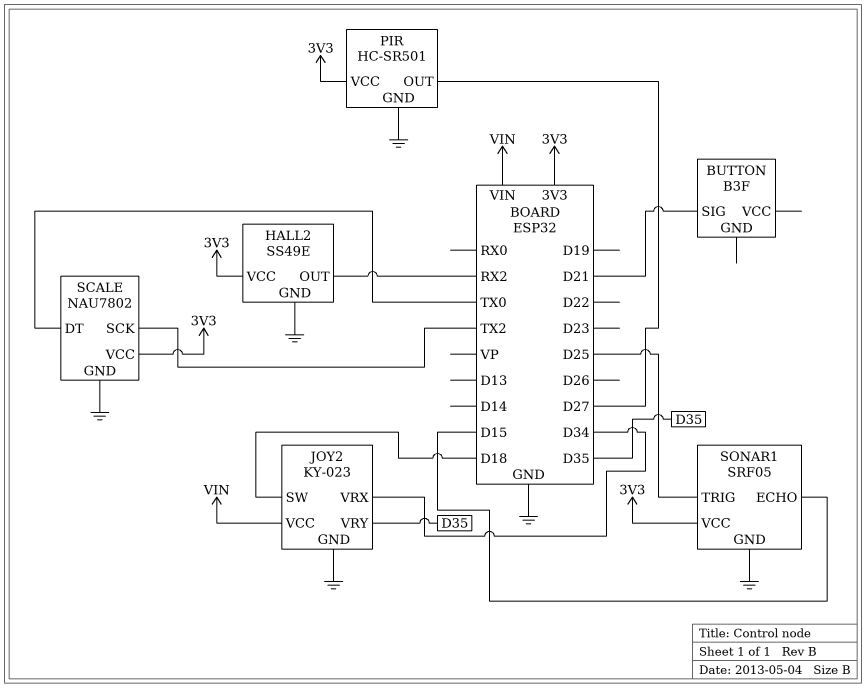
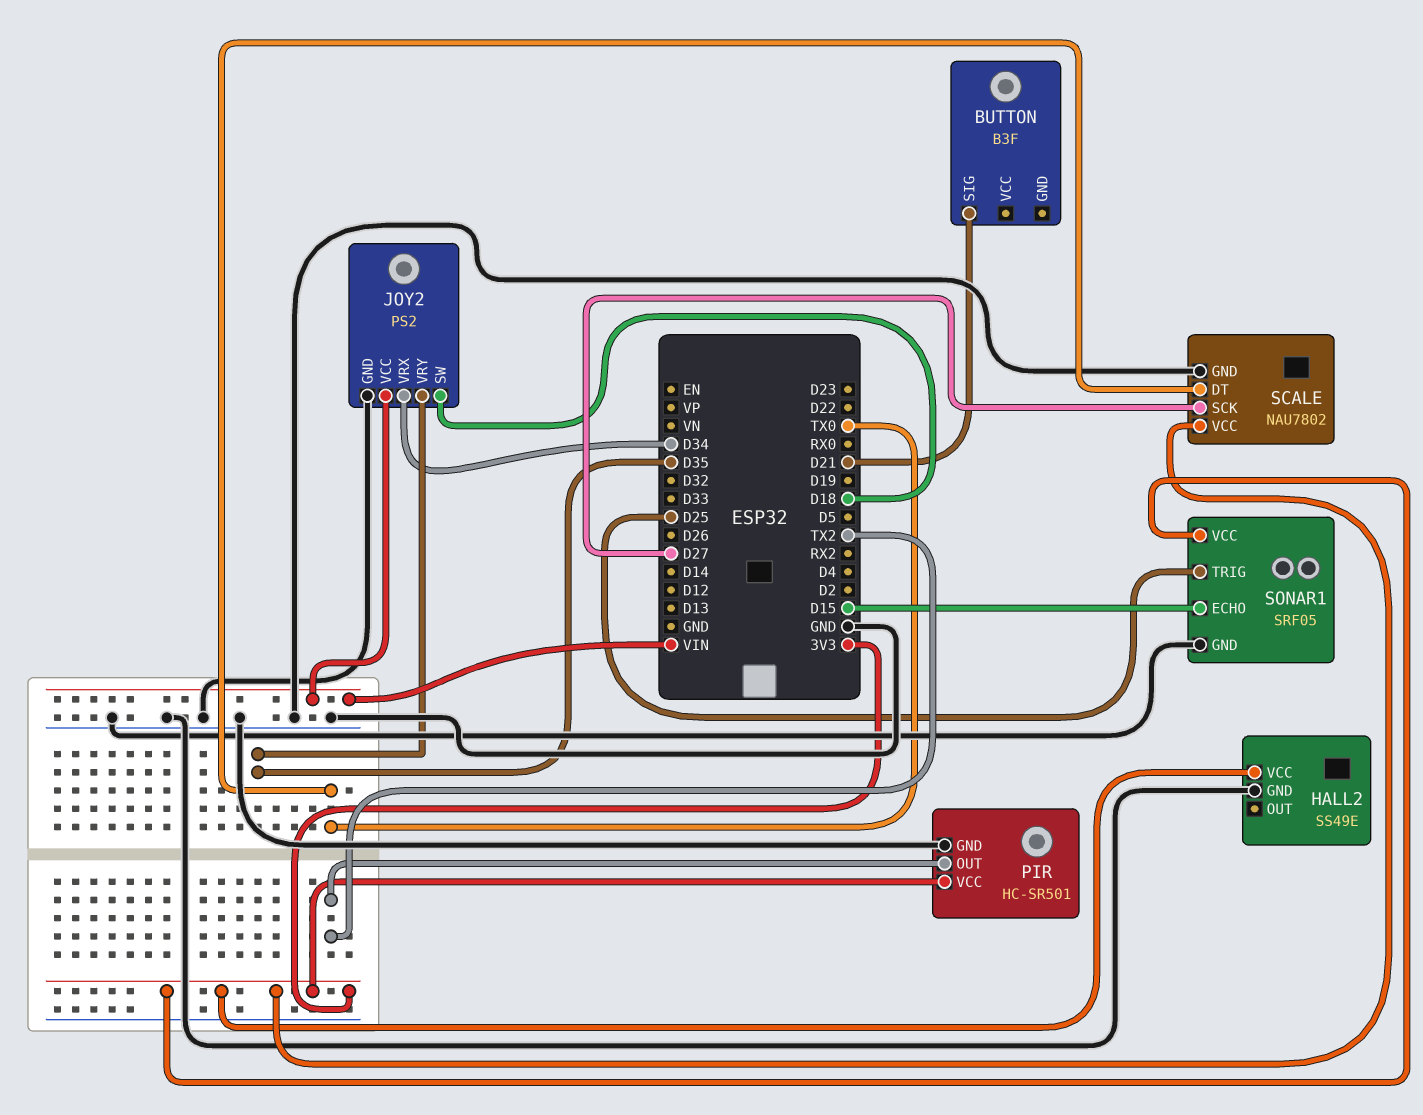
HALL2 pin OUT: RX2 -> none
JOY2: KY-023 -> PS2
PIR pin OUT: D27 -> TX2
SCALE pin SCK: TX2 -> D27

